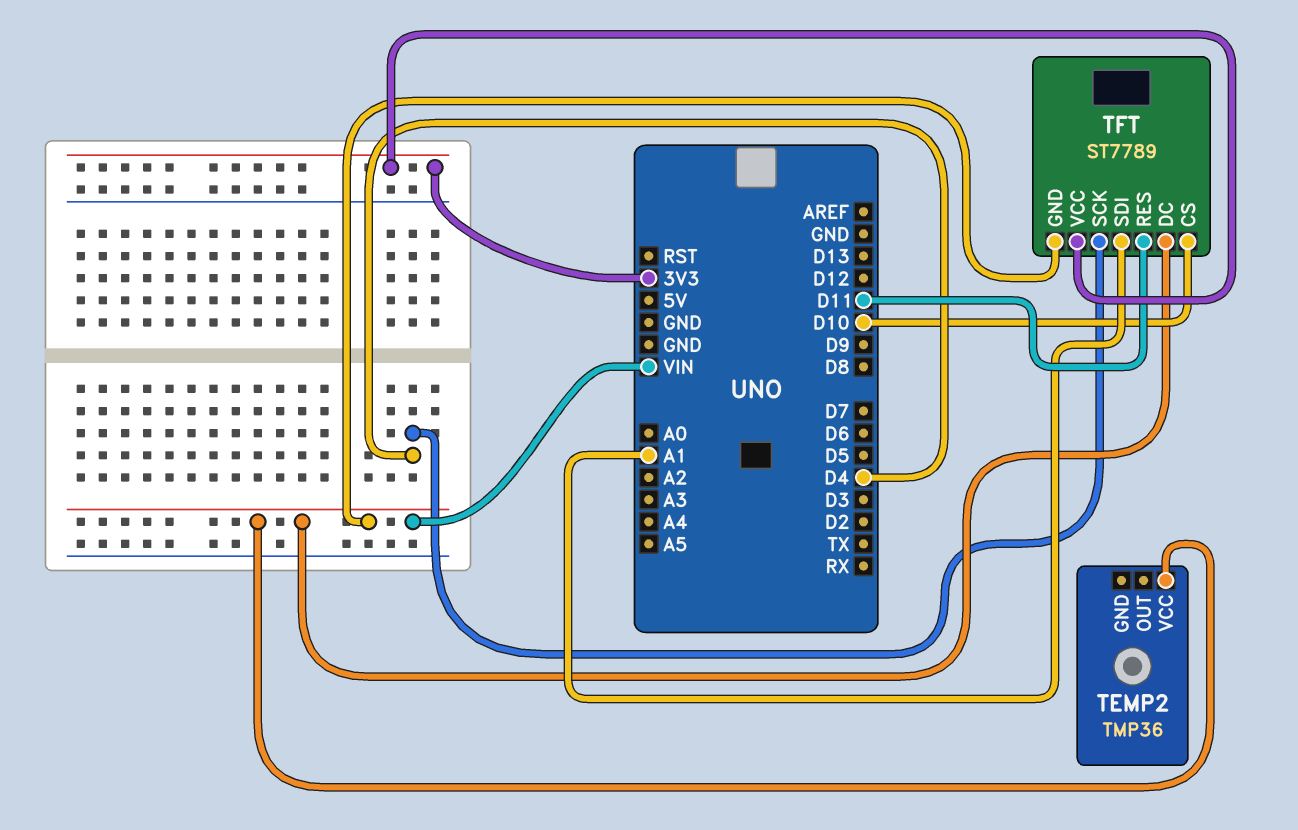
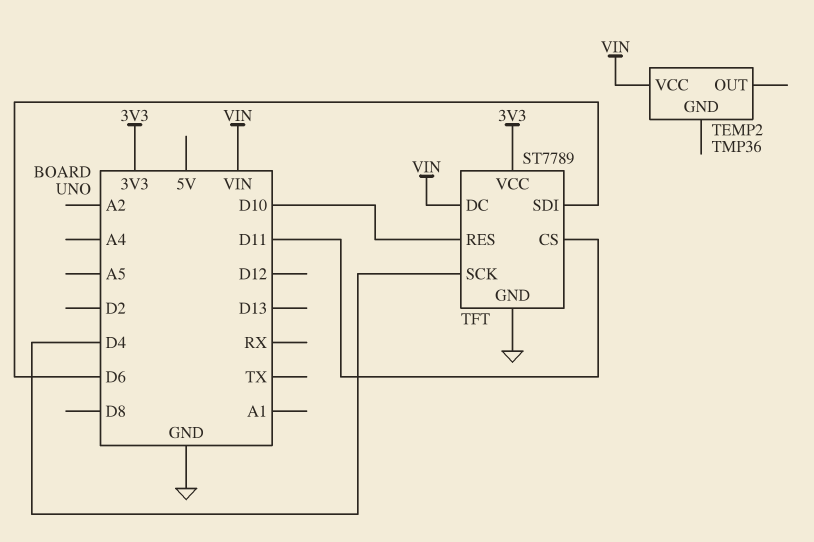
TFT pin CS: D10 -> D11
TFT pin GND: VIN -> GND
TFT pin RES: D11 -> D10
TFT pin SDI: A1 -> D6

